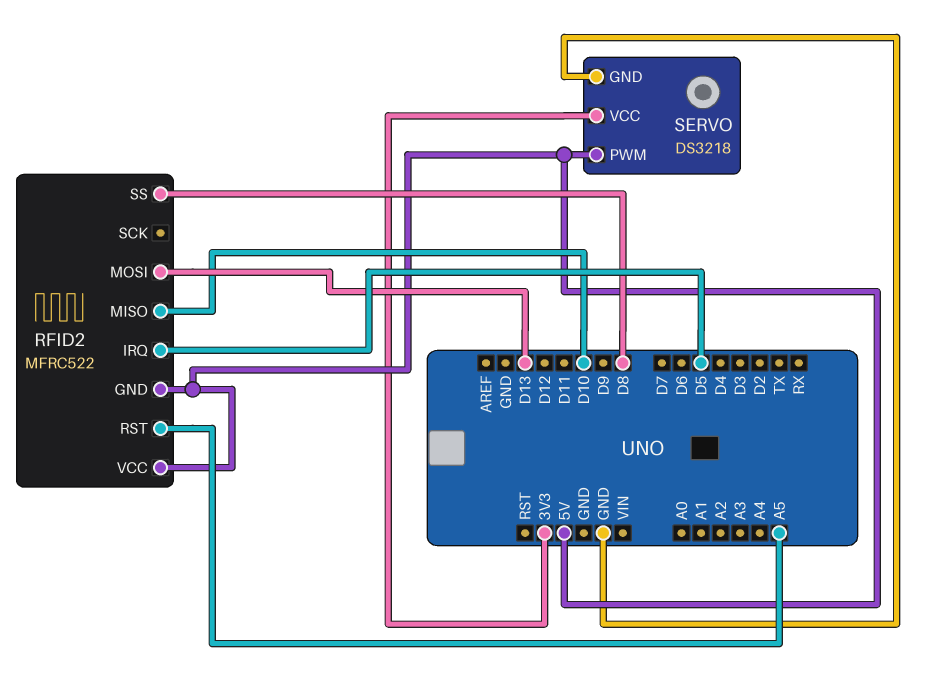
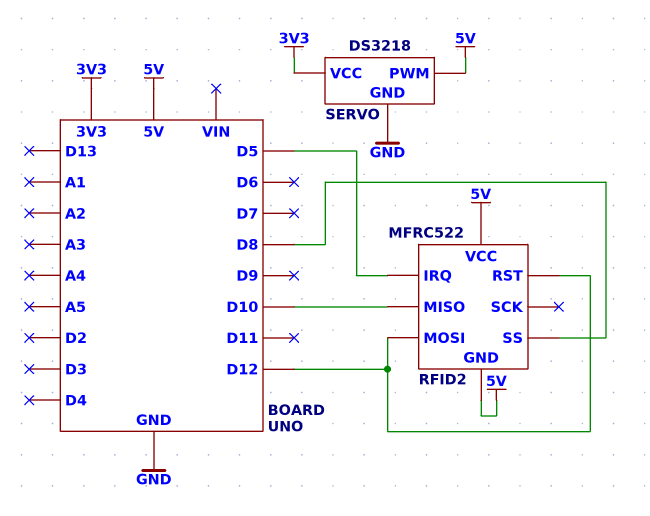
RFID2 pin MOSI: D13 -> D12
RFID2 pin RST: A5 -> D12

